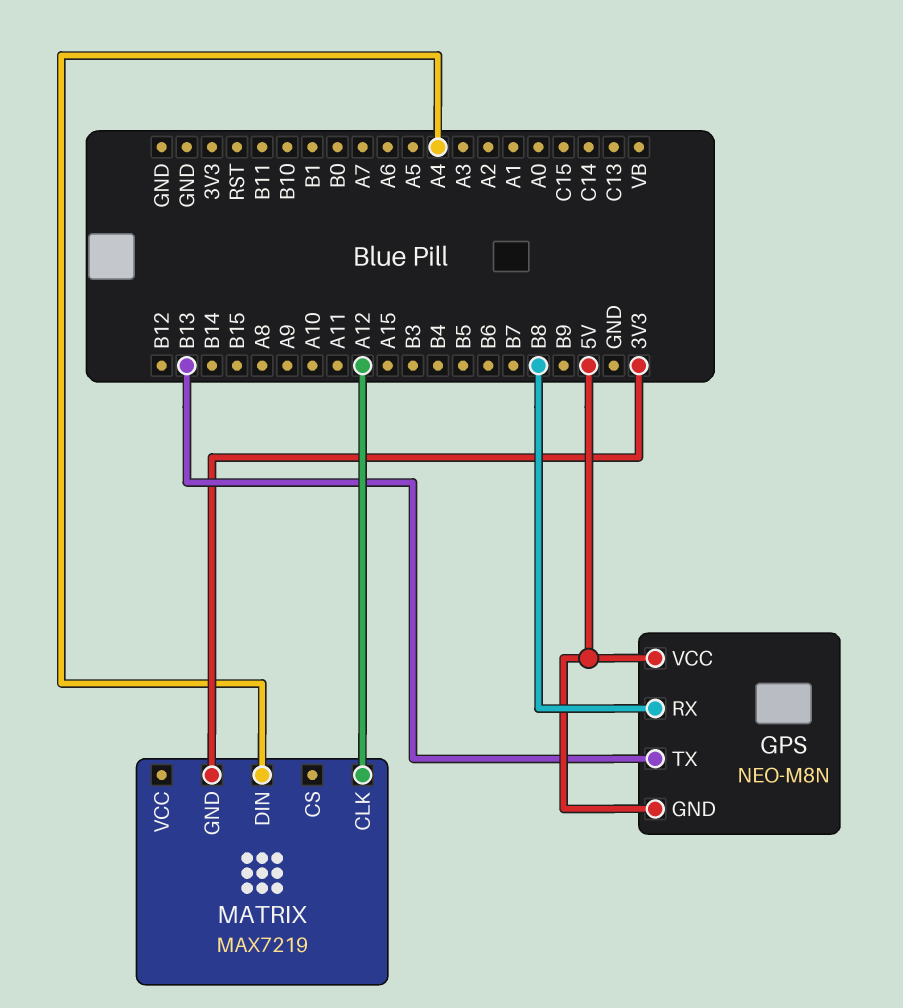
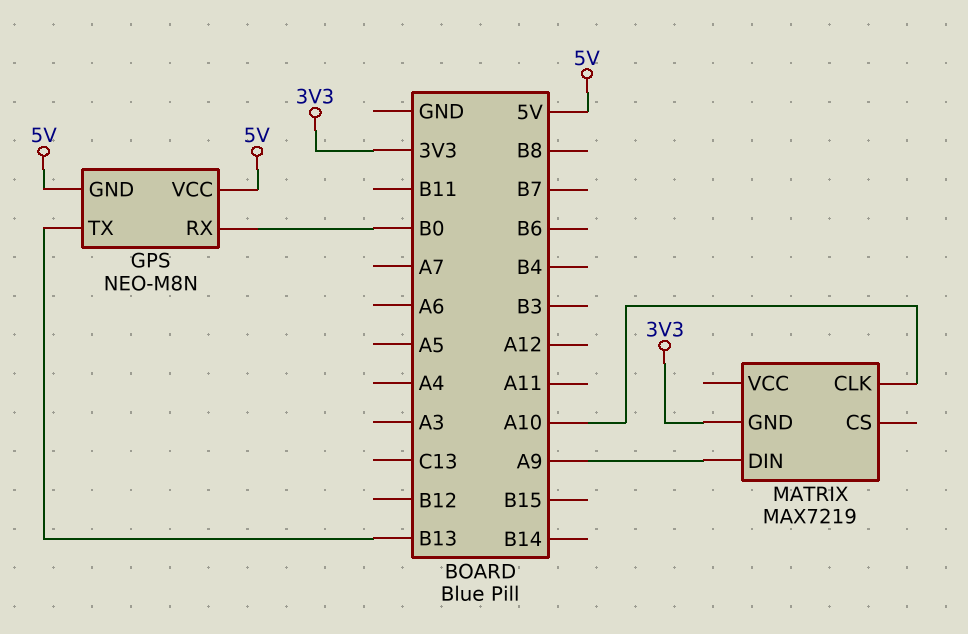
GPS pin RX: B8 -> B0
MATRIX pin CLK: A12 -> A10
MATRIX pin DIN: A4 -> A9

